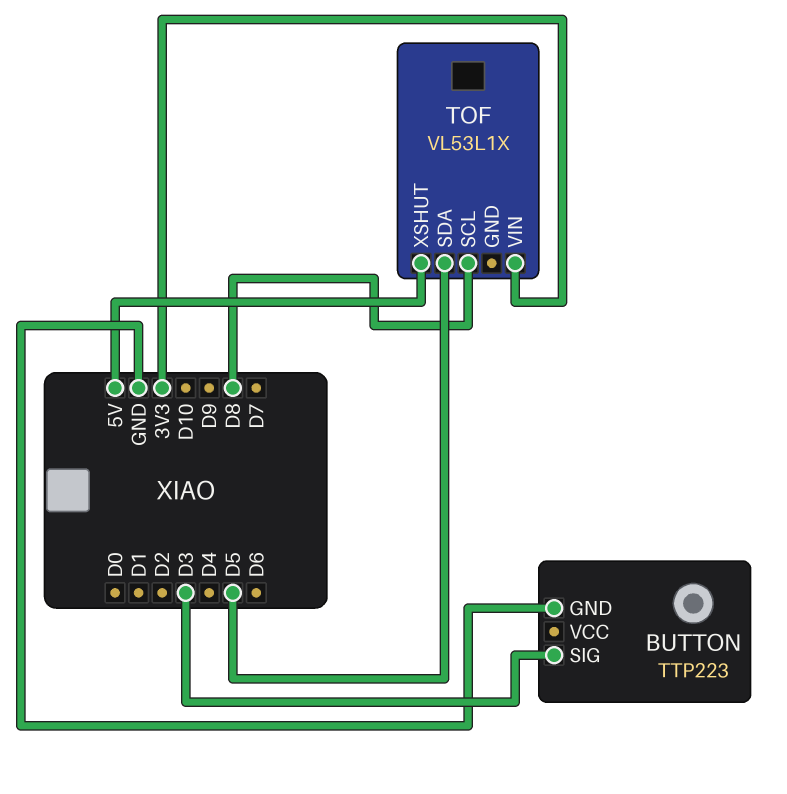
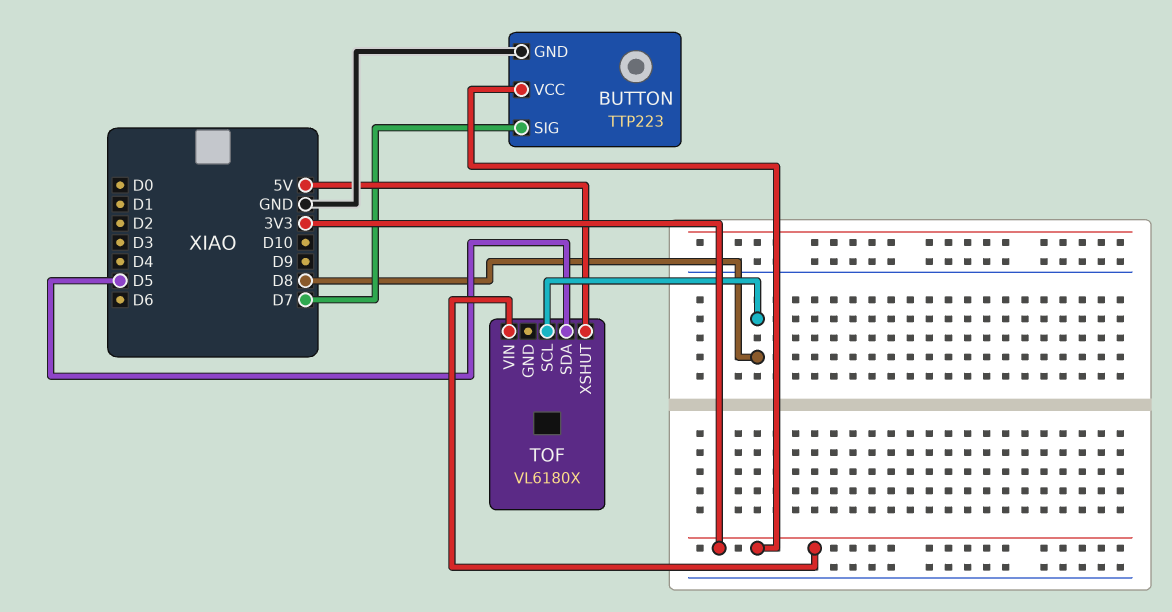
BUTTON pin SIG: D3 -> D7
BUTTON pin VCC: none -> 3V3
TOF: VL53L1X -> VL6180X

